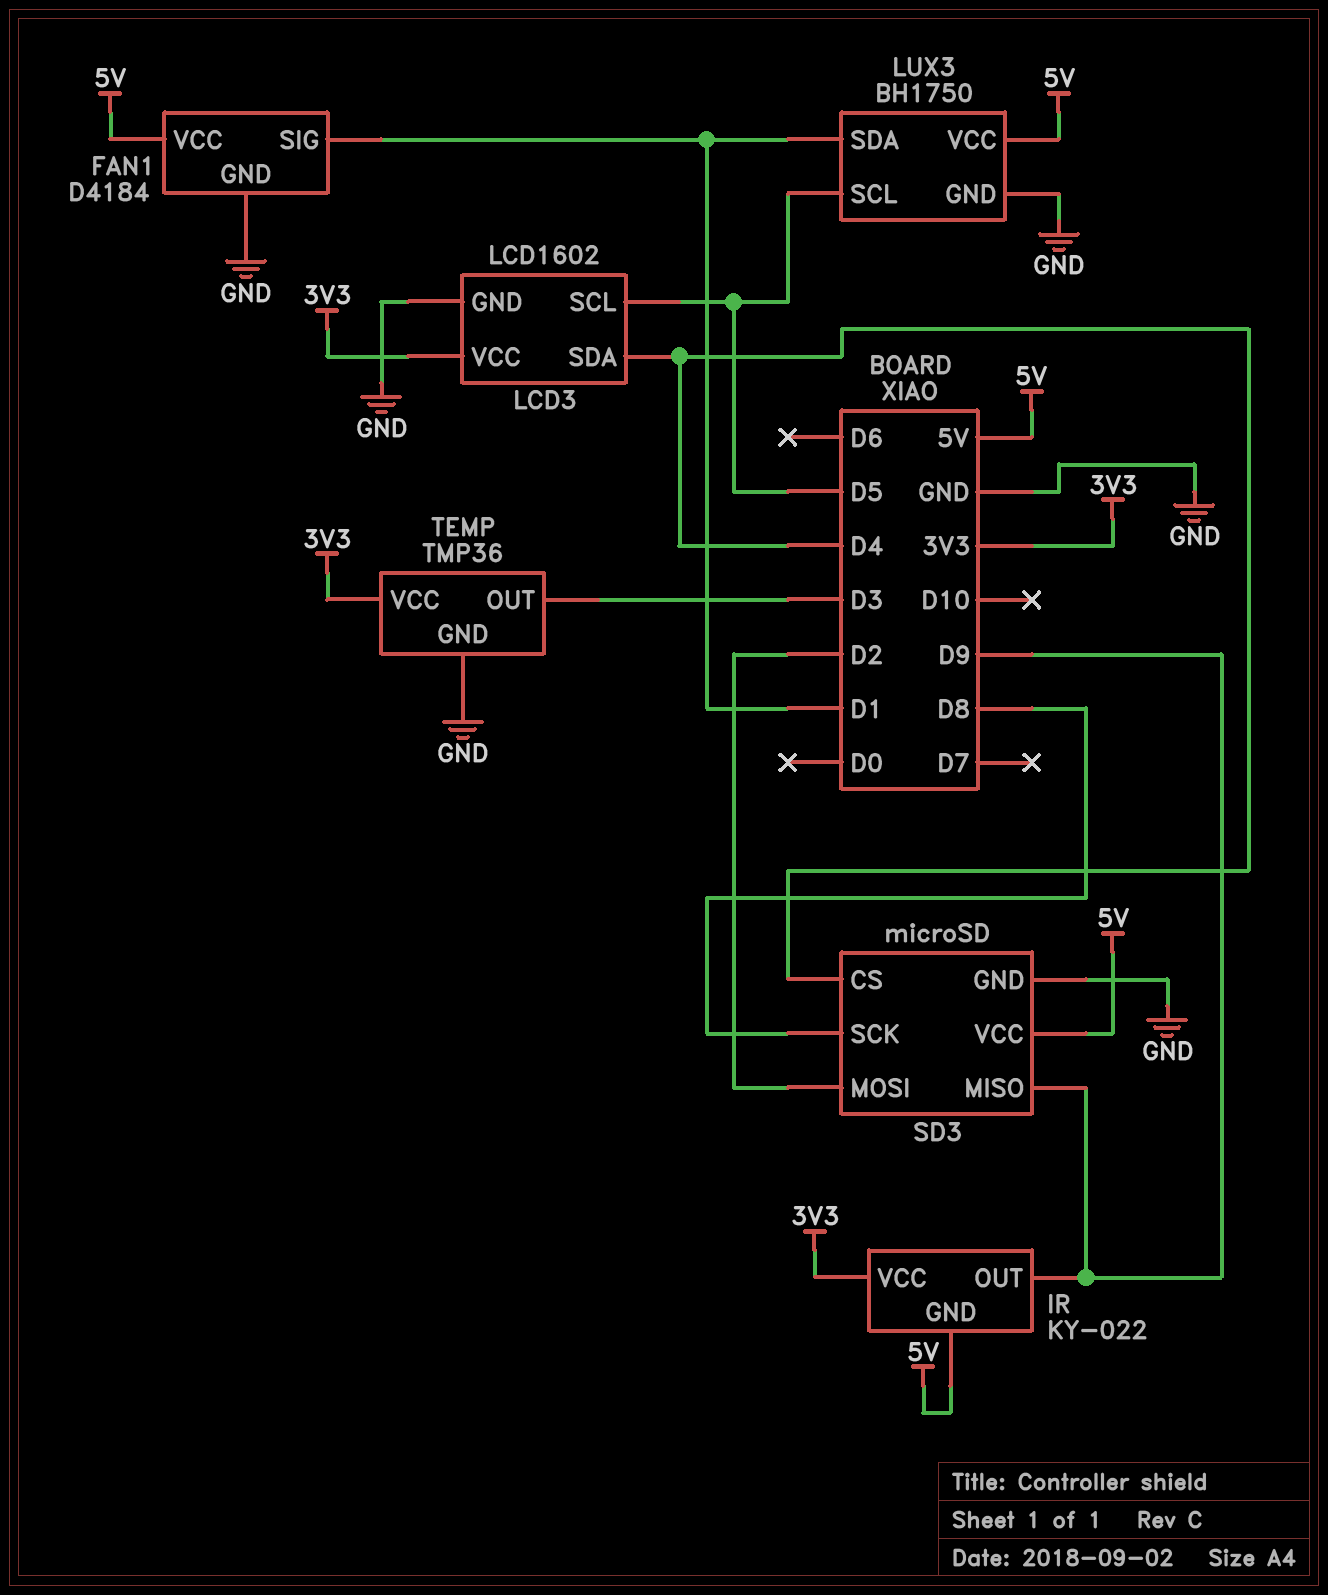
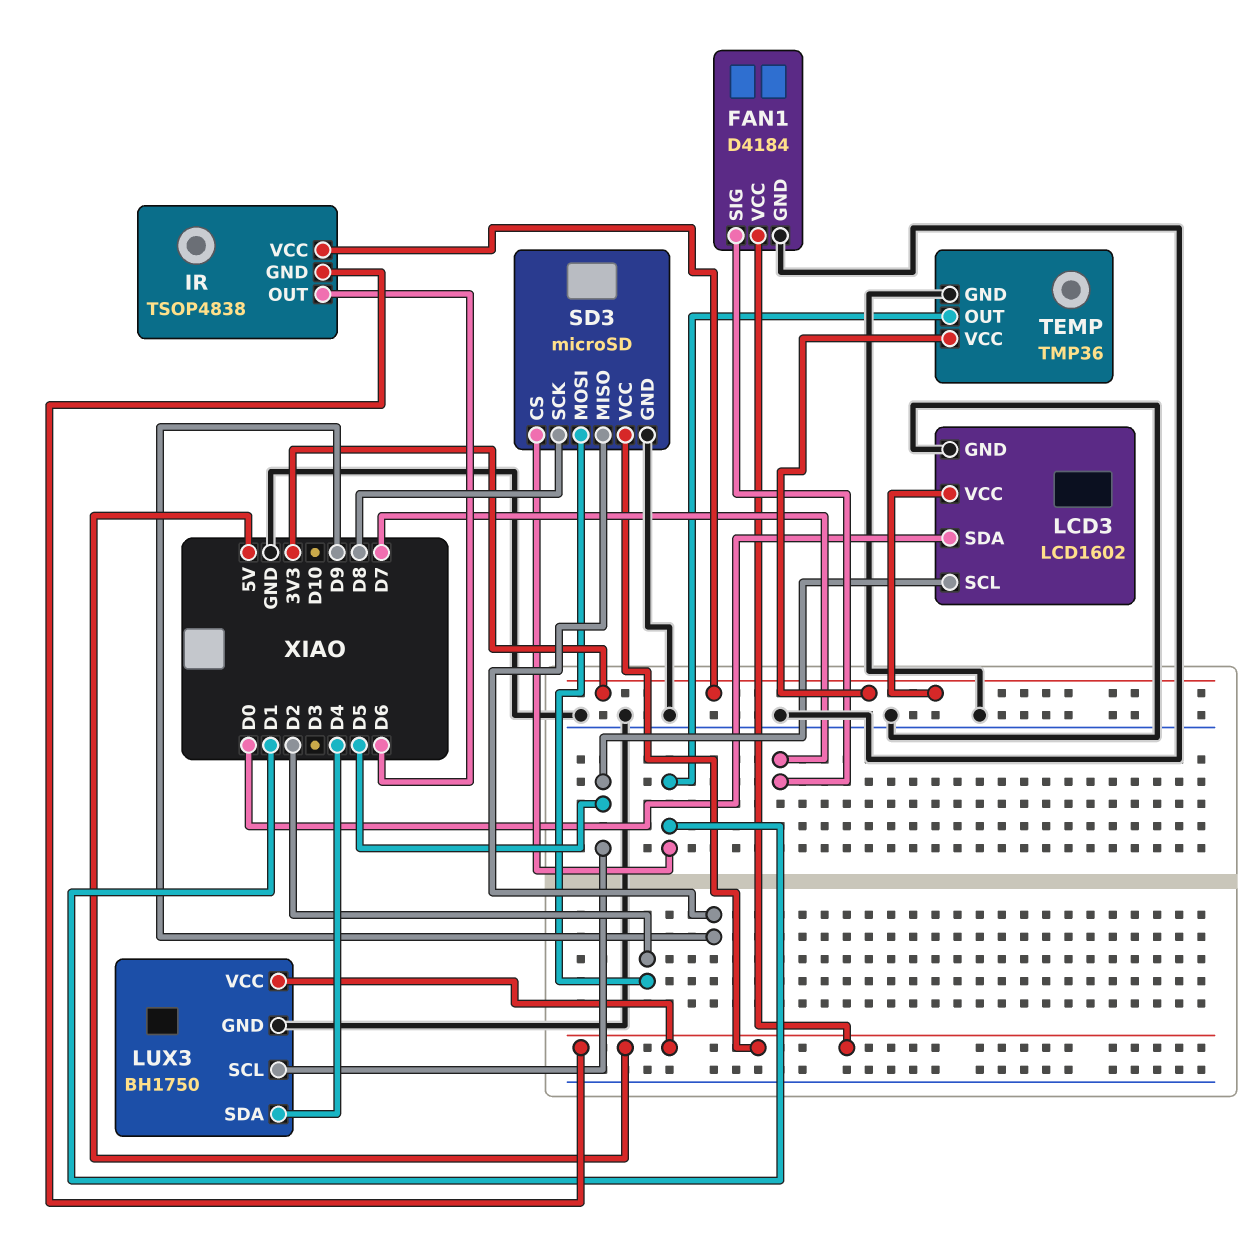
FAN1 pin SIG: D1 -> D7
IR: KY-022 -> TSOP4838
IR pin OUT: D9 -> D6
LCD3 pin SDA: D4 -> D0
LUX3 pin SDA: D1 -> D4
SD3 pin CS: D4 -> D1
TEMP pin OUT: D3 -> D1

